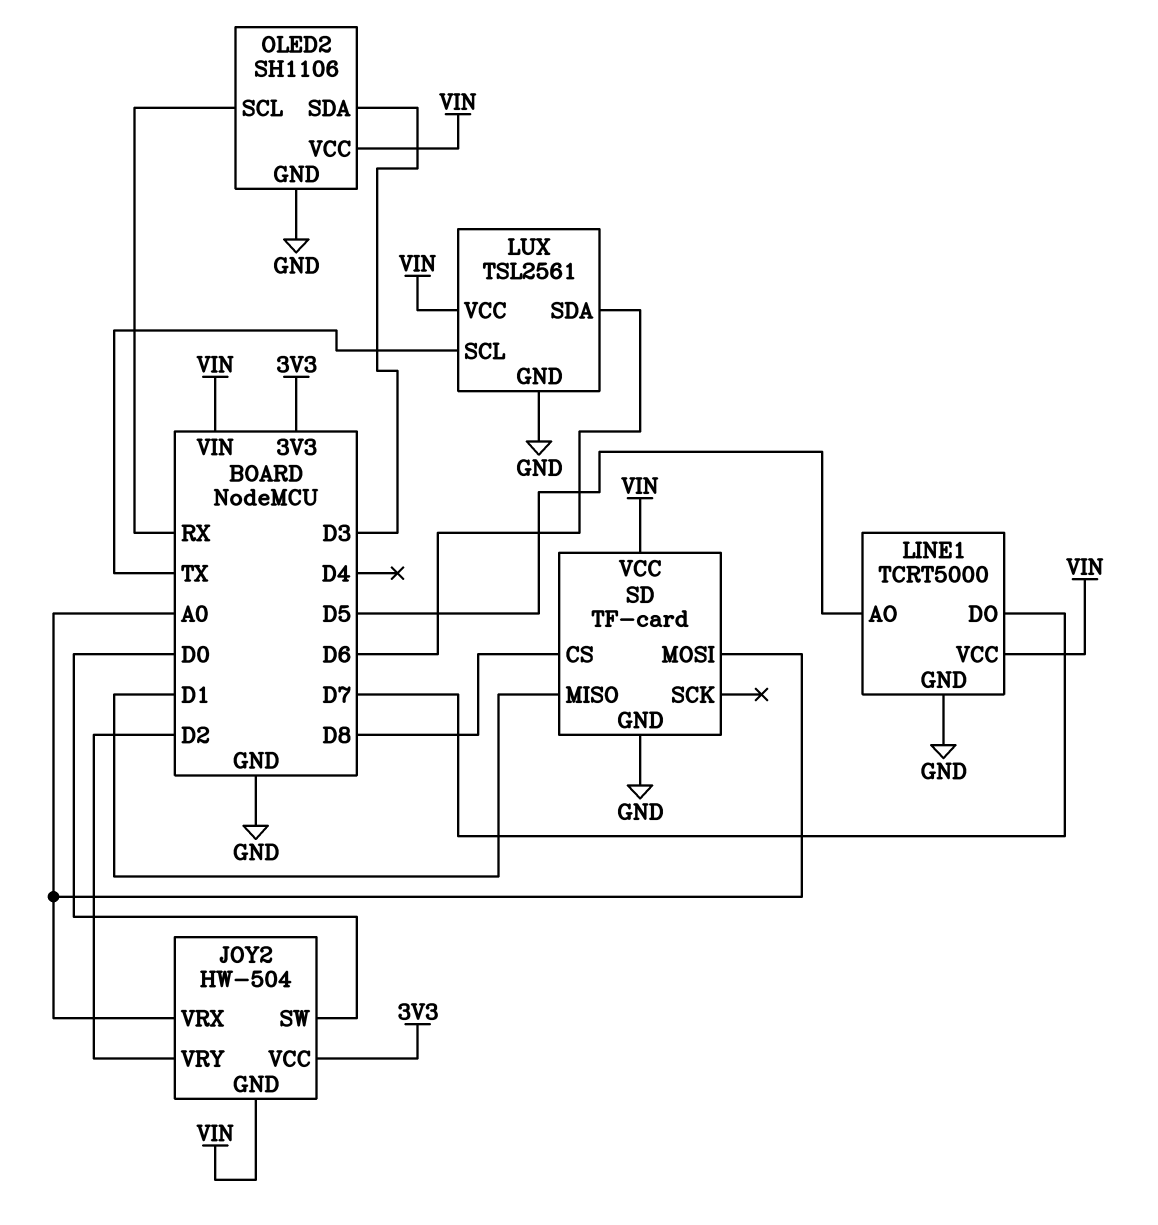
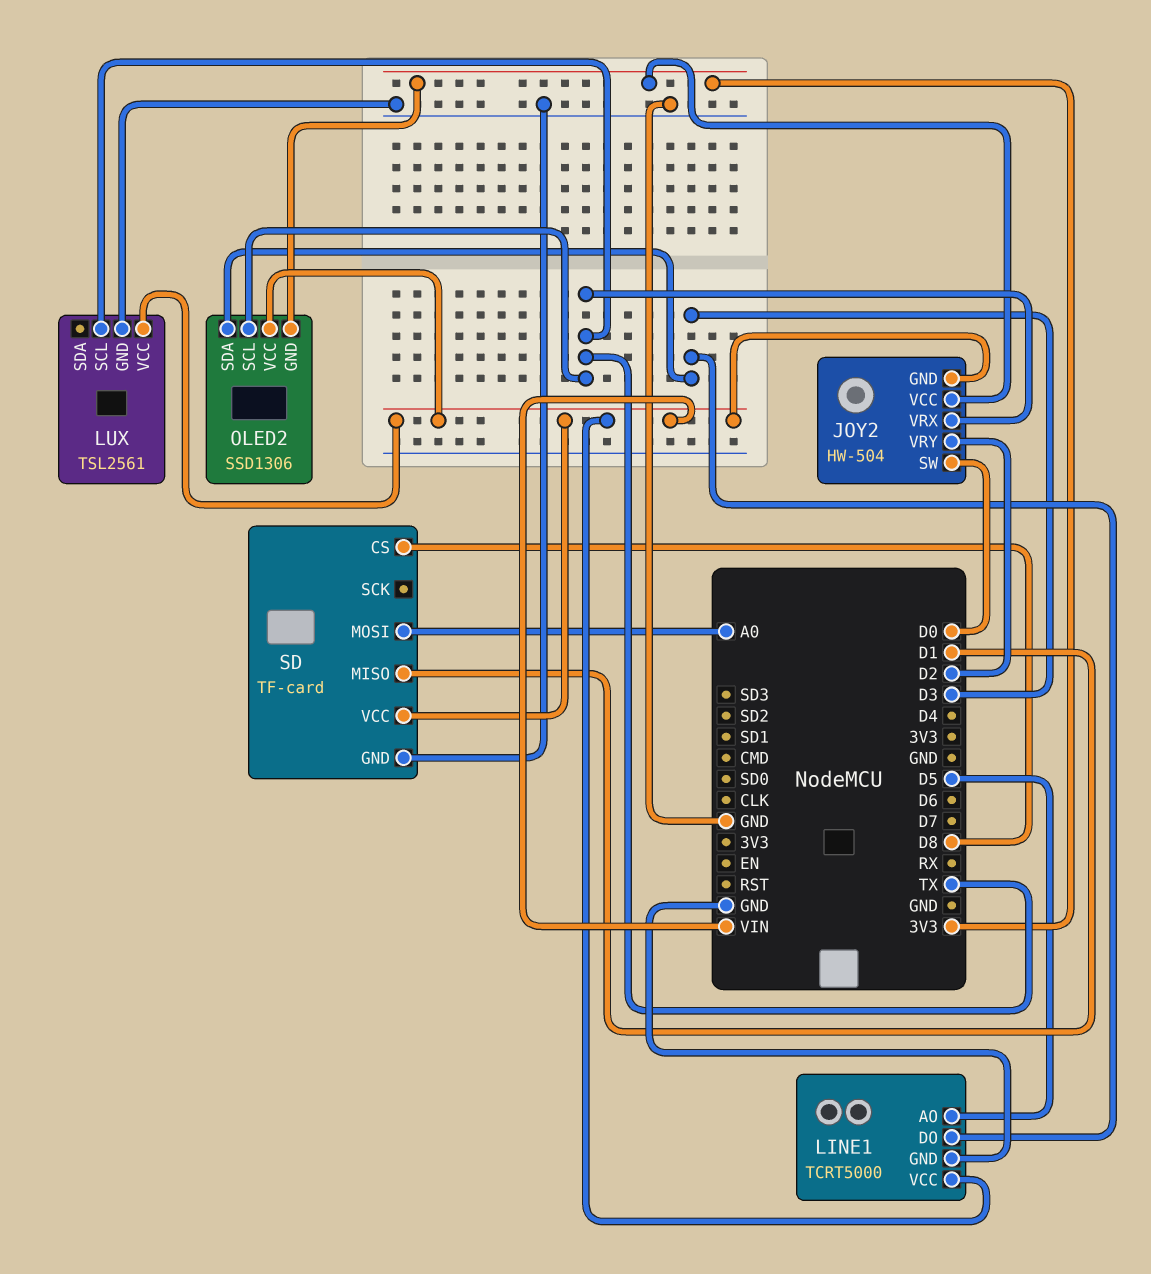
JOY2 pin VRX: A0 -> TX
LINE1 pin DO: D7 -> D3
LUX pin SDA: D6 -> none
OLED2: SH1106 -> SSD1306
OLED2 pin GND: GND -> 3V3
OLED2 pin SCL: RX -> TX

